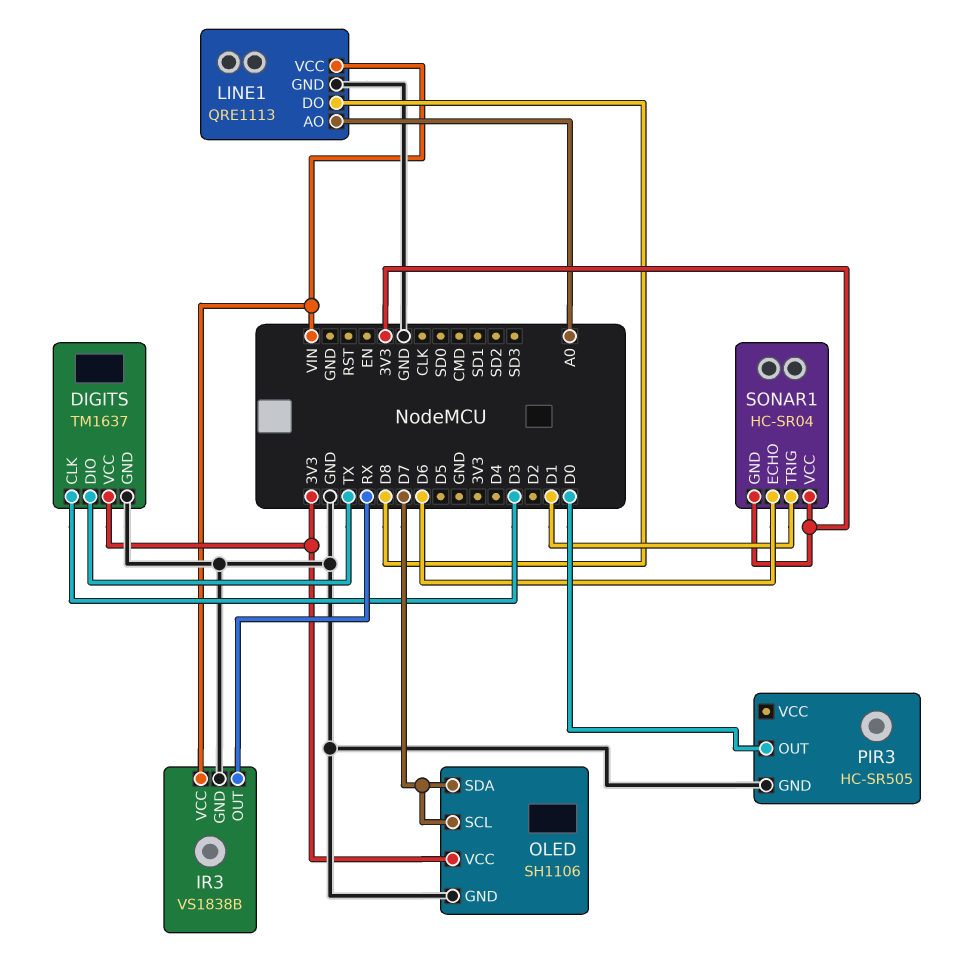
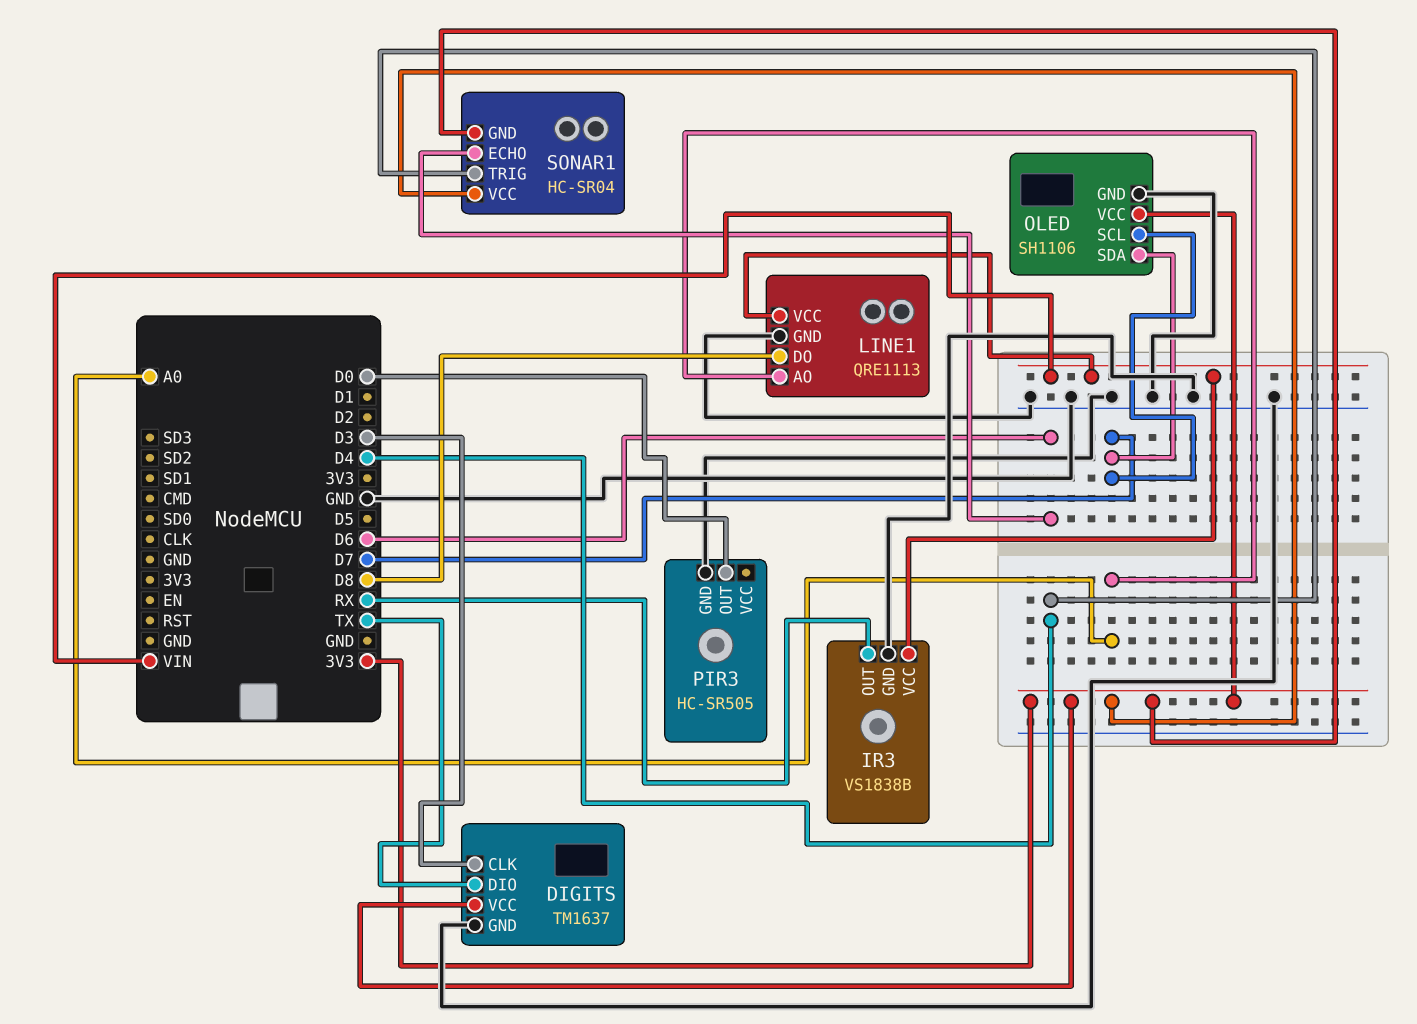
SONAR1 pin TRIG: D1 -> D4

